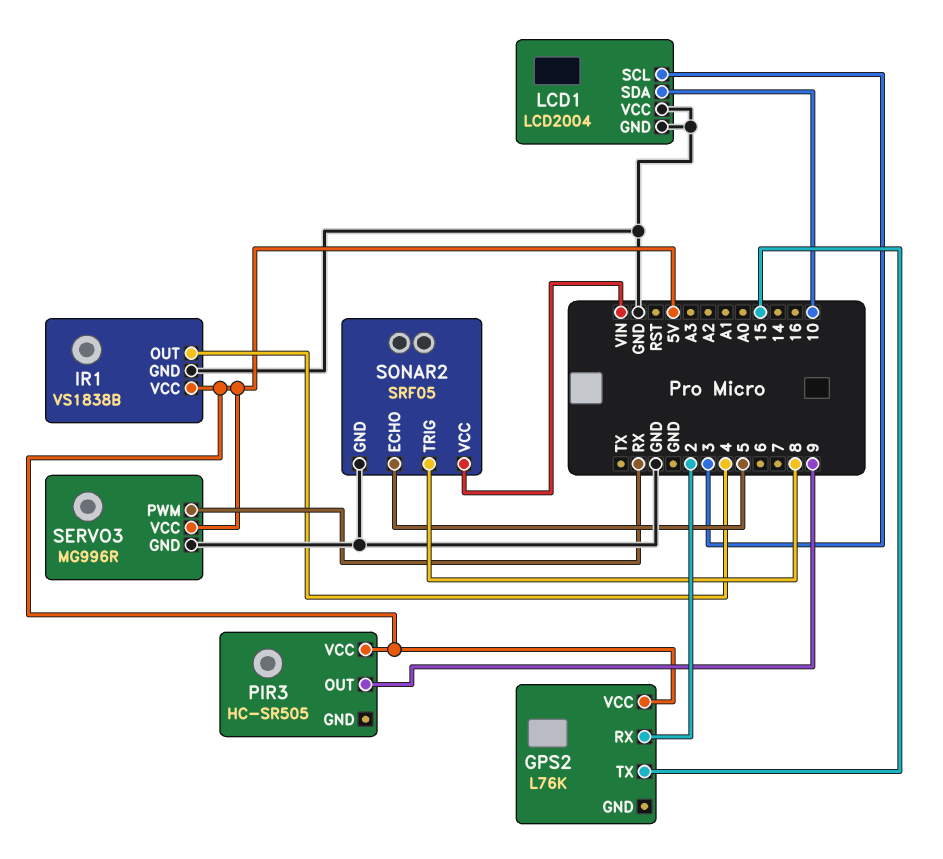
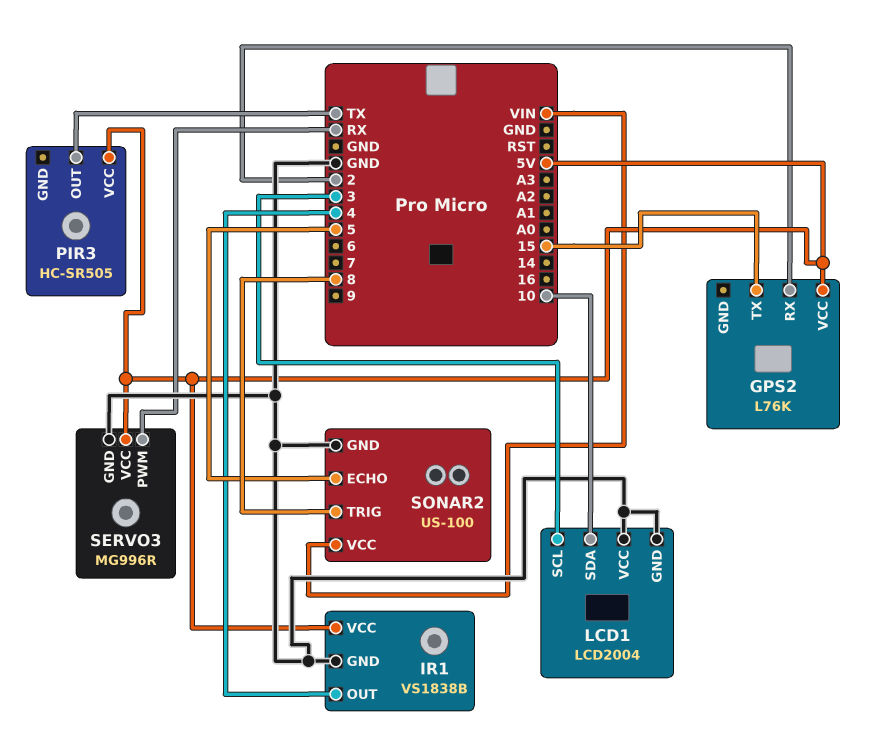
PIR3 pin OUT: 9 -> TX
SONAR2: SRF05 -> US-100

